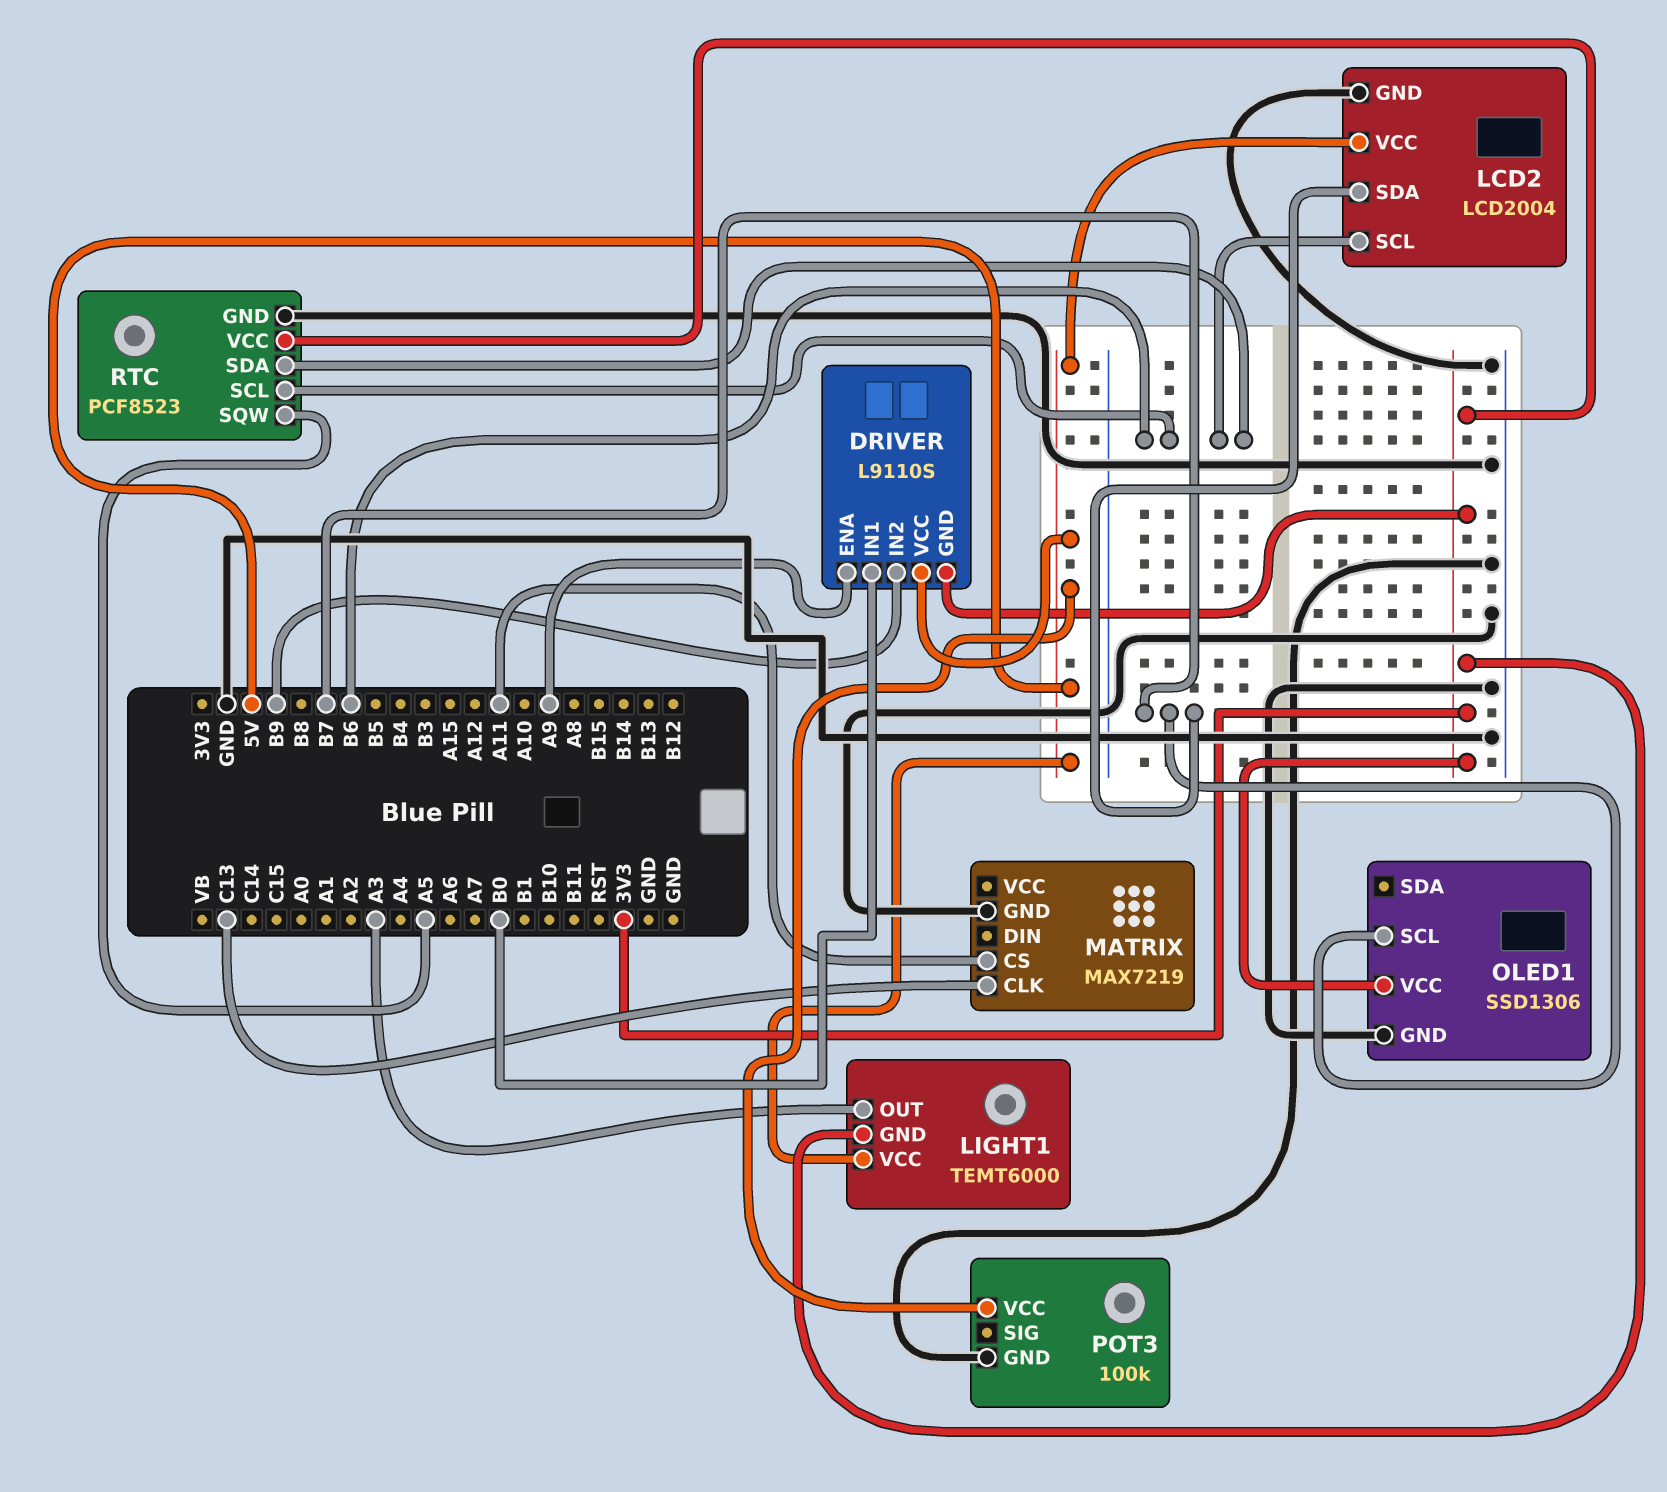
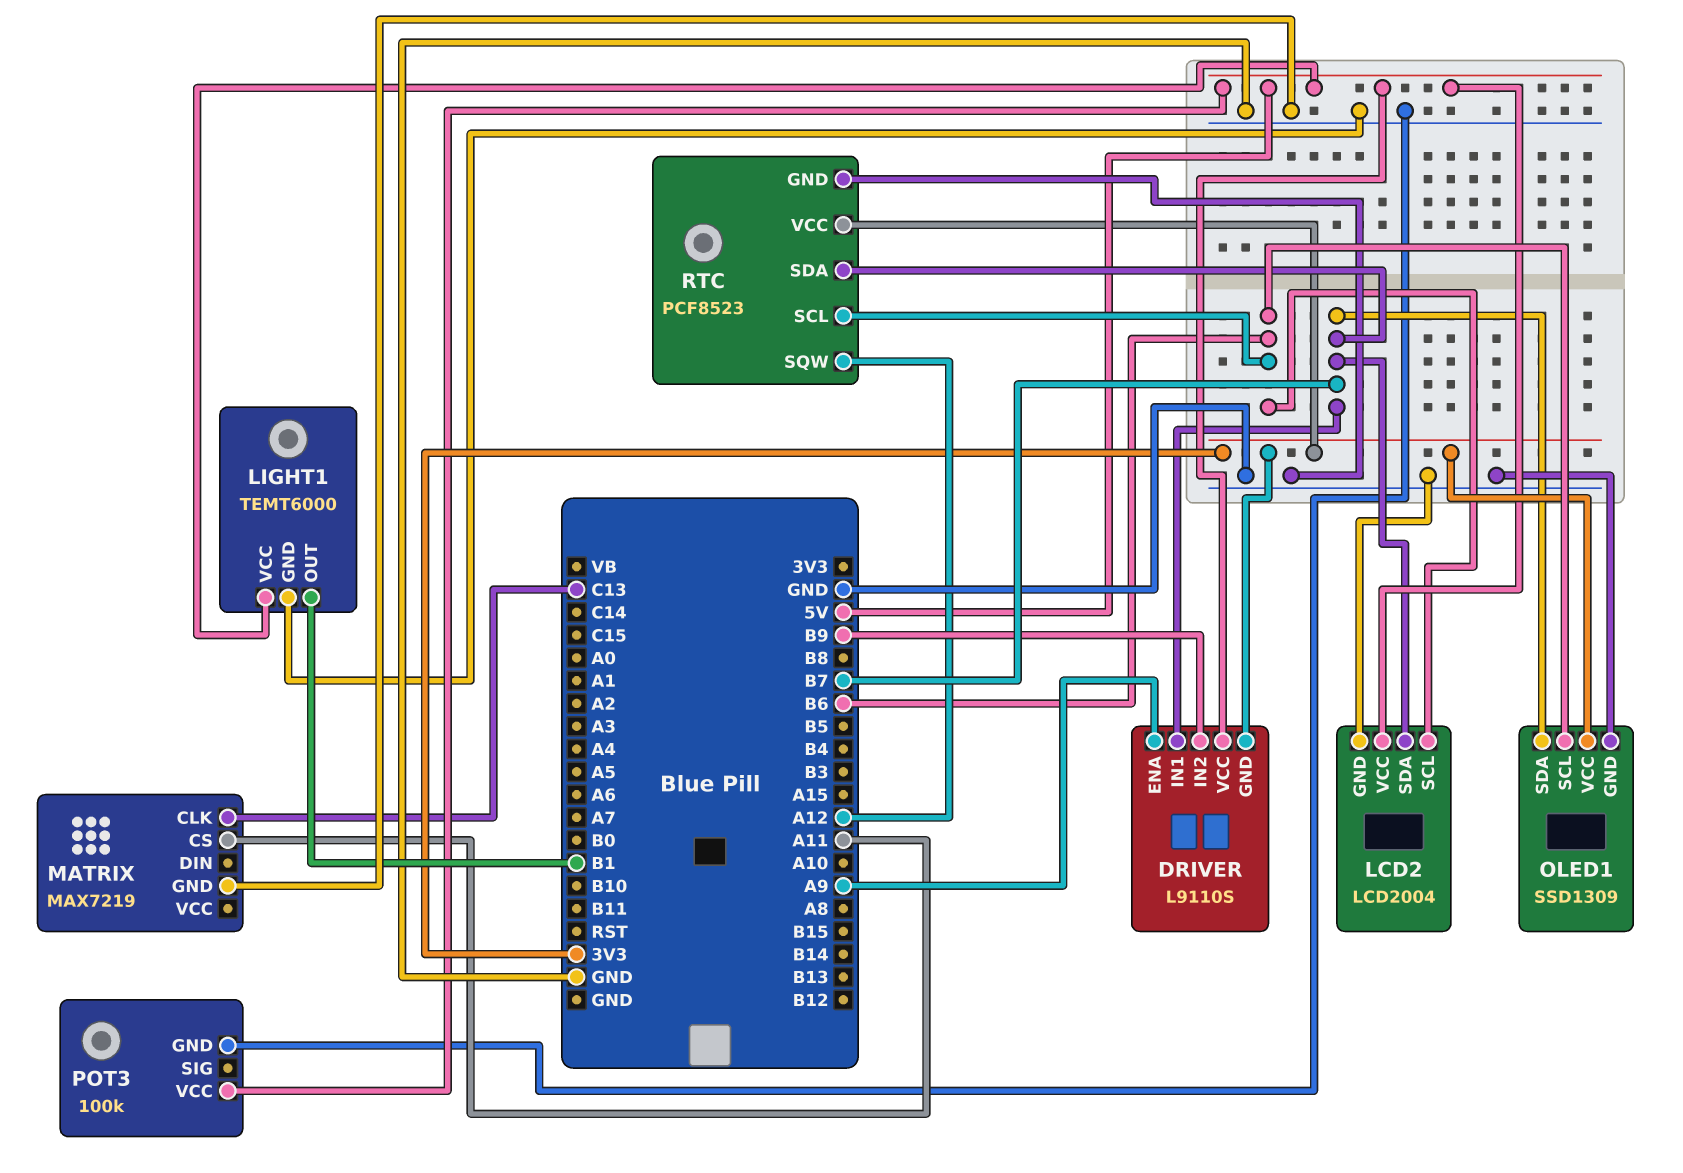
DRIVER pin IN1: B0 -> B7
LIGHT1 pin GND: 3V3 -> GND
LIGHT1 pin OUT: A3 -> B1
OLED1: SSD1306 -> SSD1309
OLED1 pin SCL: B7 -> B6
OLED1 pin SDA: none -> B7
RTC pin SDA: B6 -> B7
RTC pin SQW: A5 -> A12

